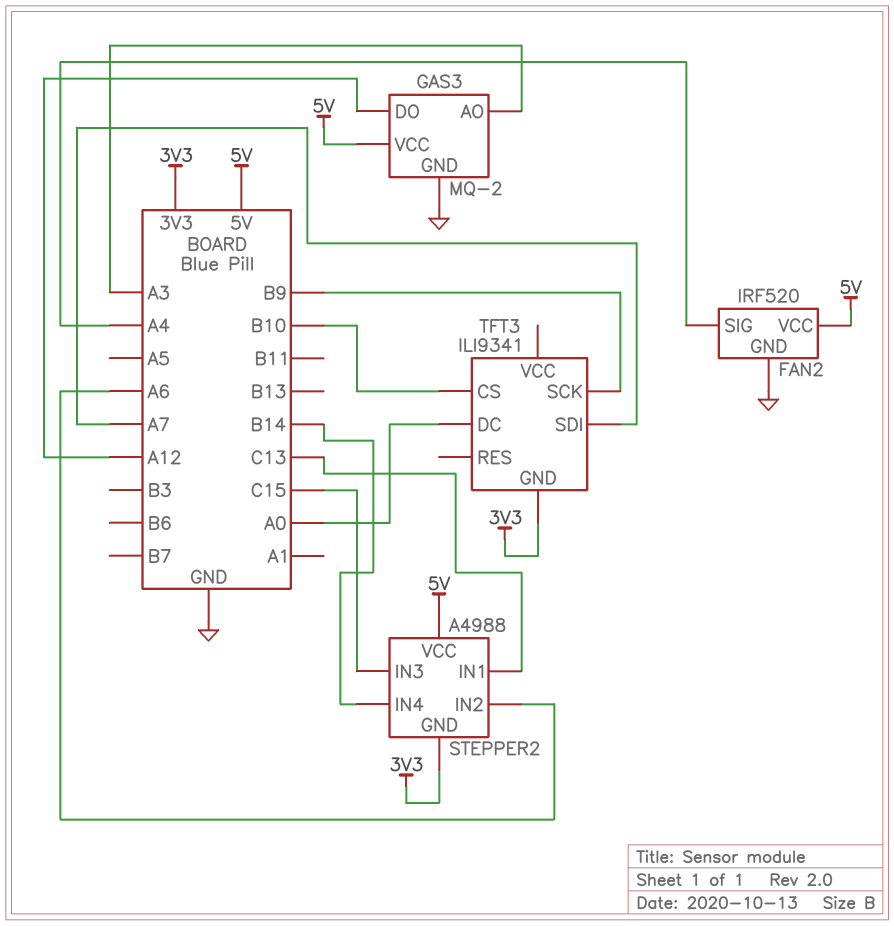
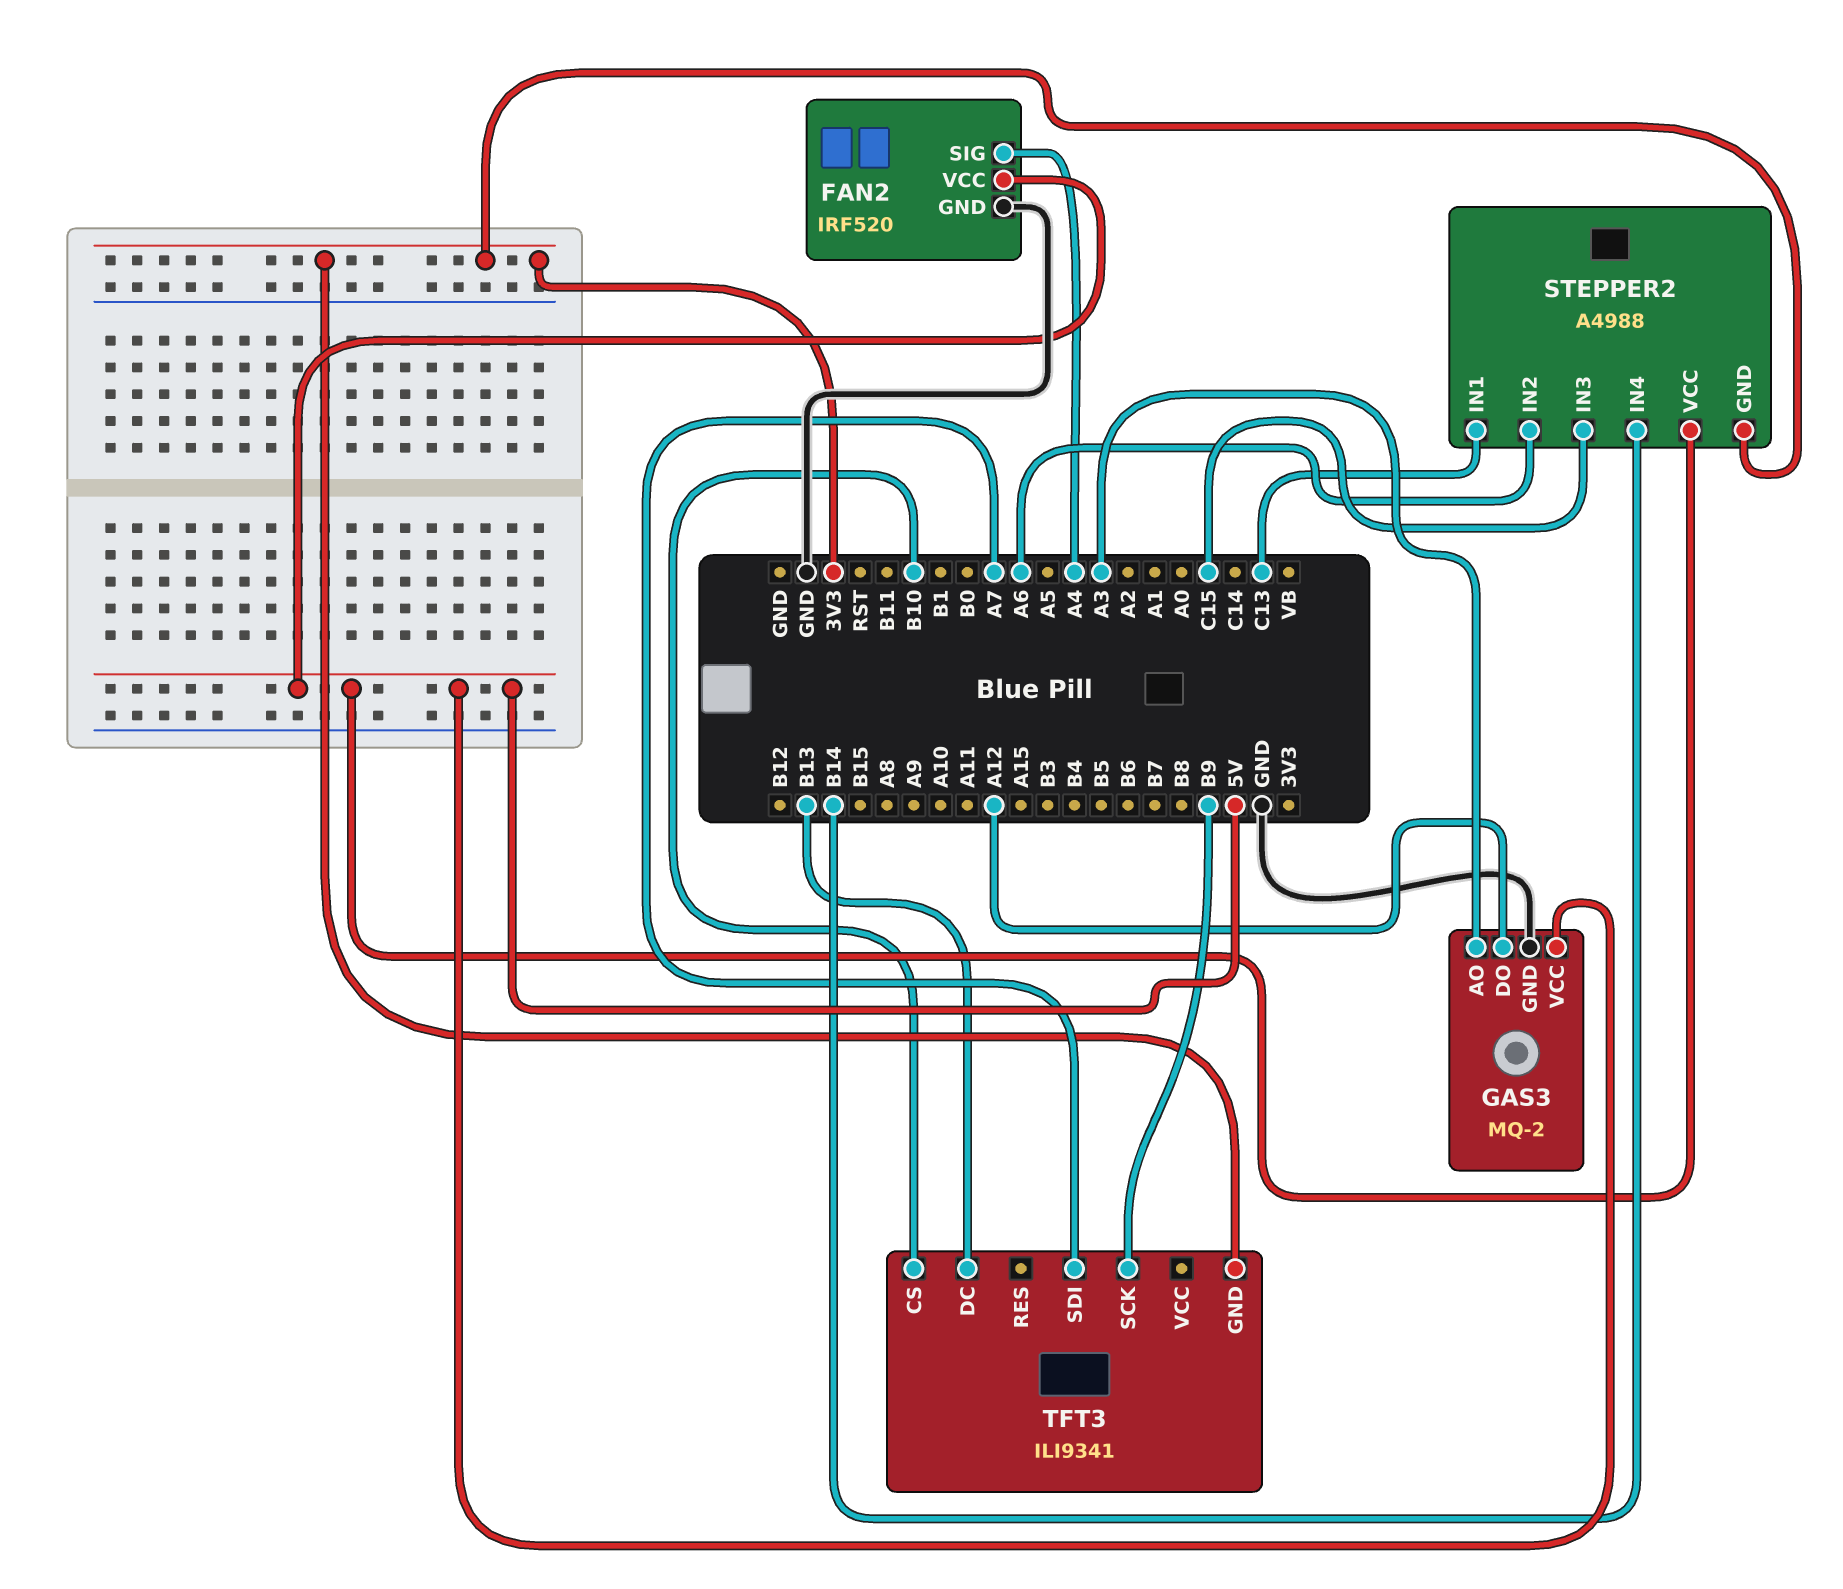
TFT3 pin DC: A0 -> B13

